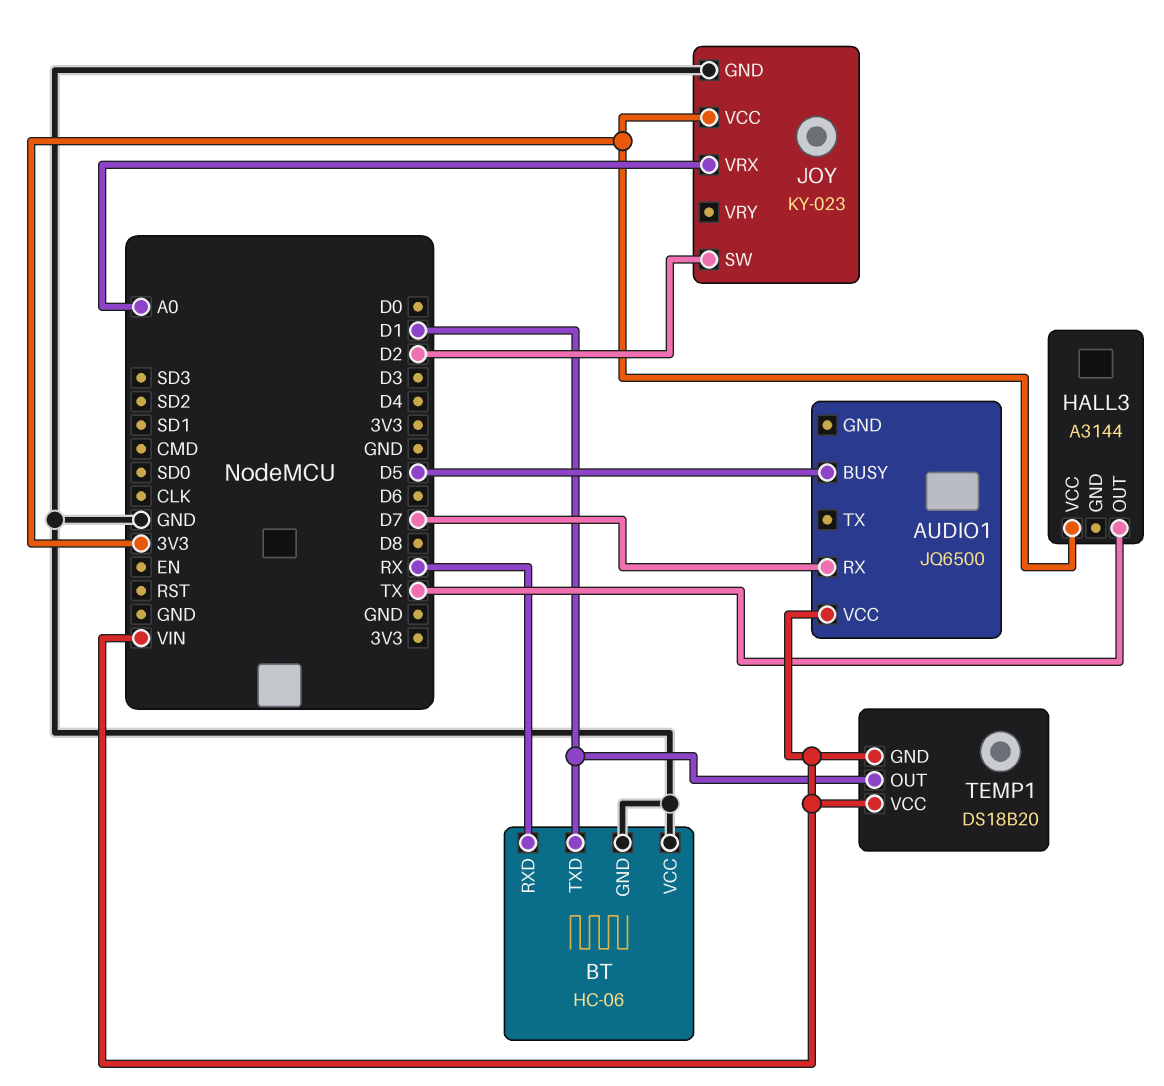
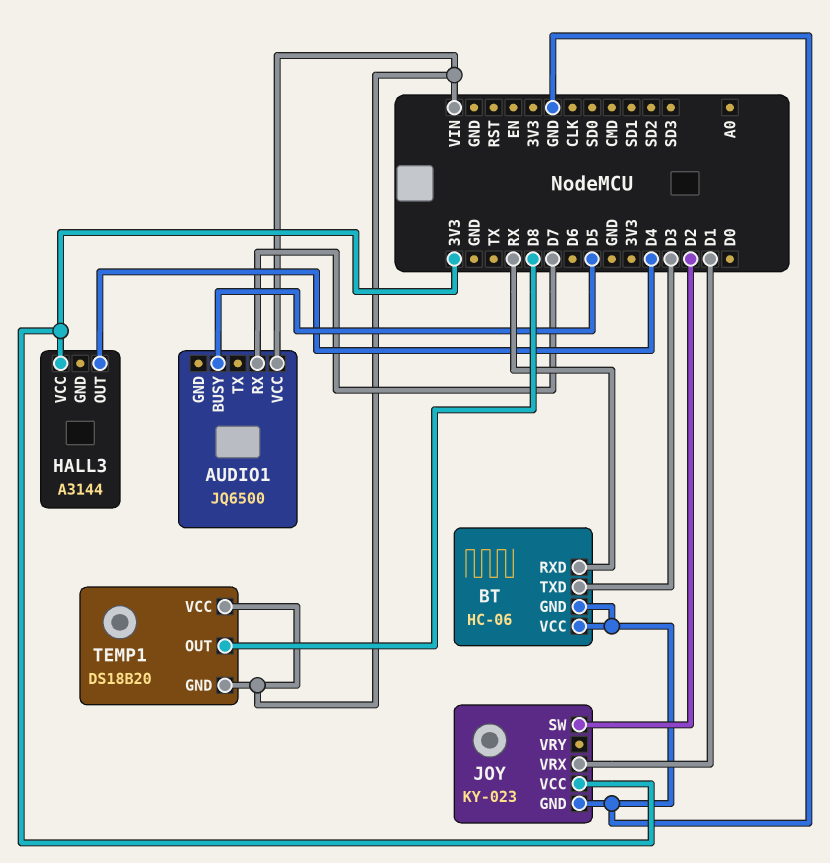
BT pin TXD: D1 -> D3
HALL3 pin OUT: TX -> D4
JOY pin VRX: A0 -> D1
TEMP1 pin OUT: D1 -> D8

